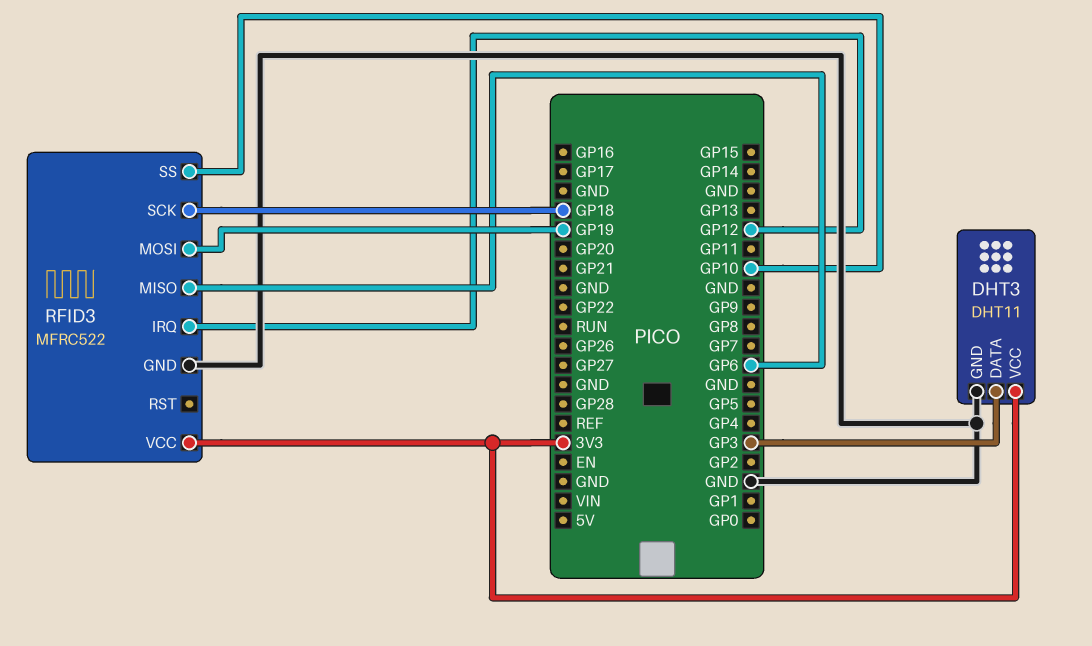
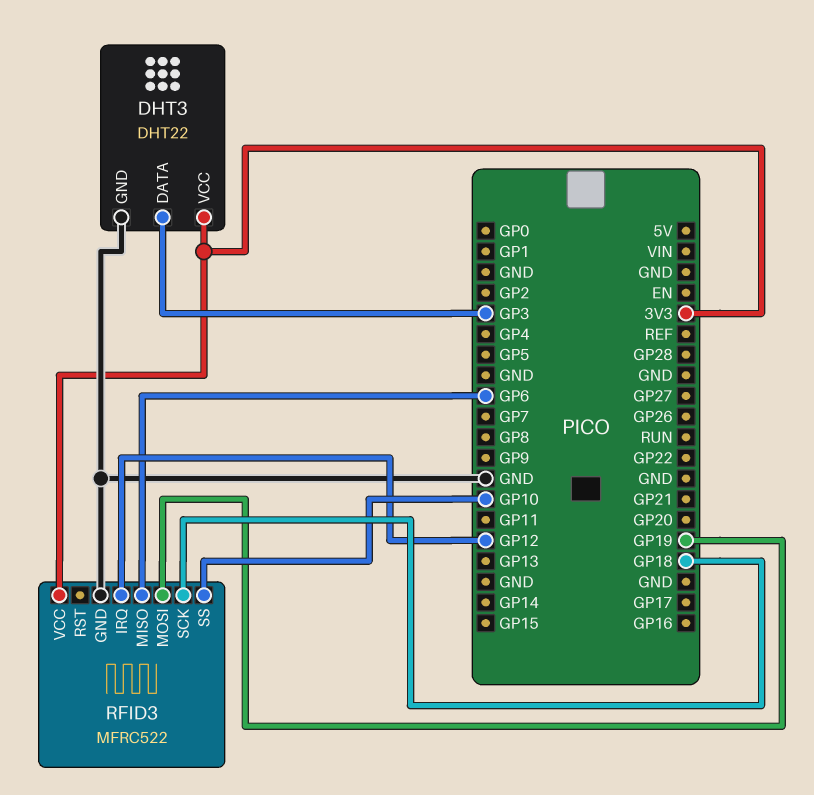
DHT3: DHT11 -> DHT22

